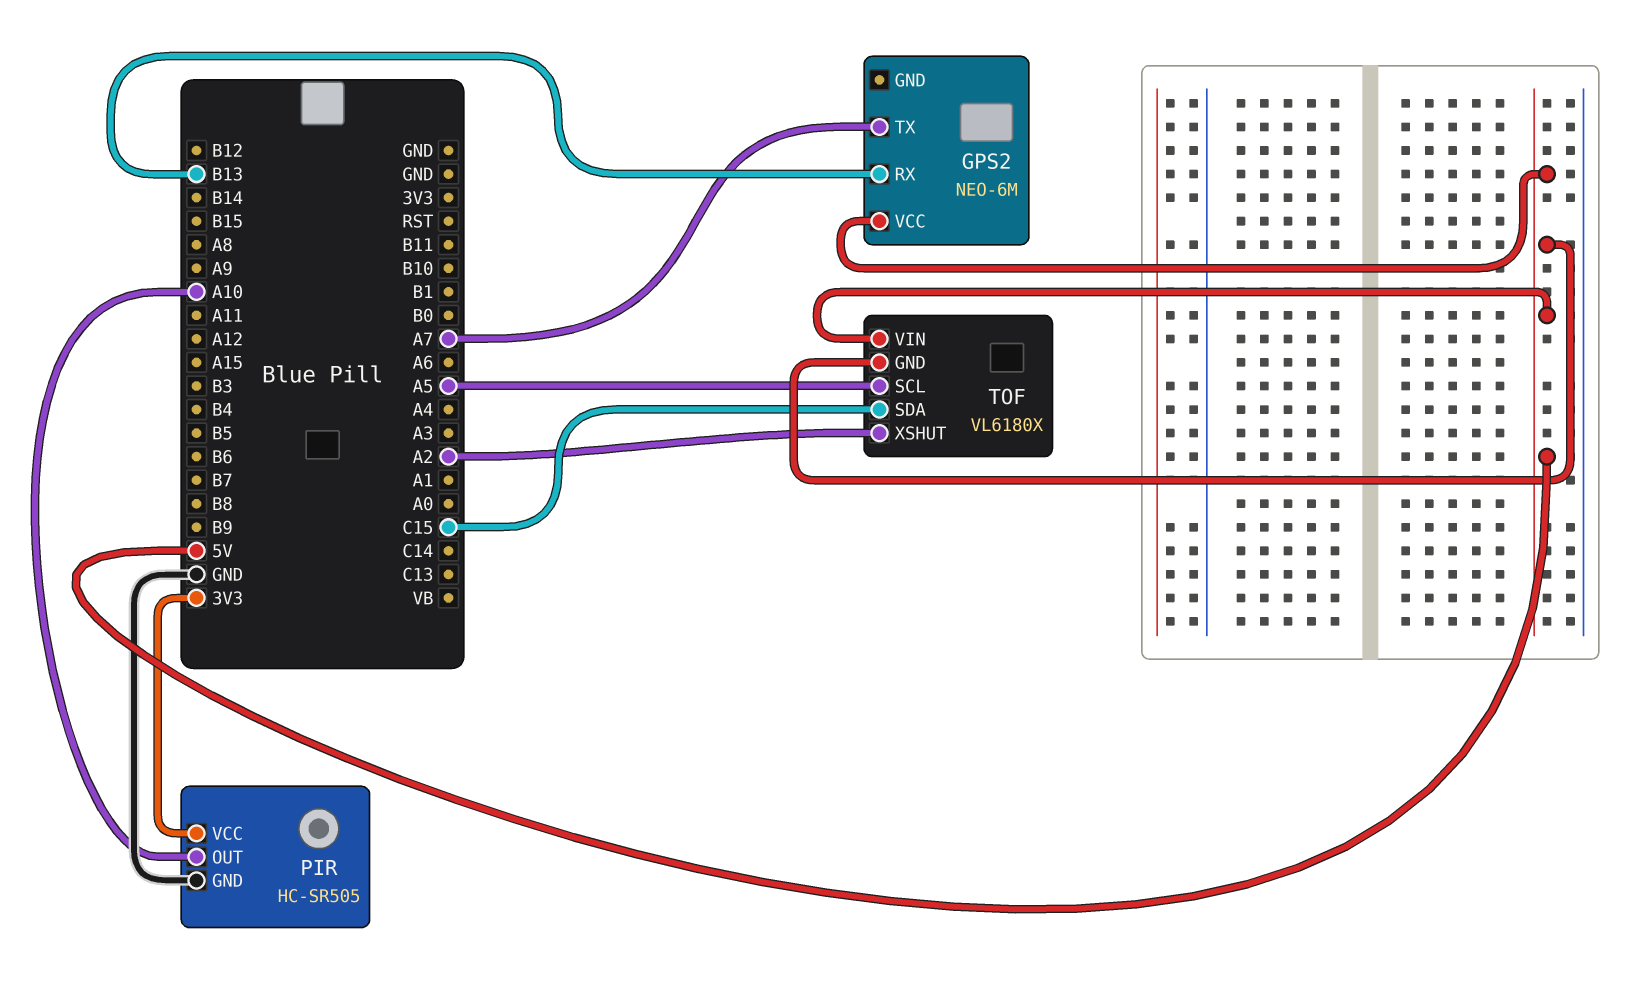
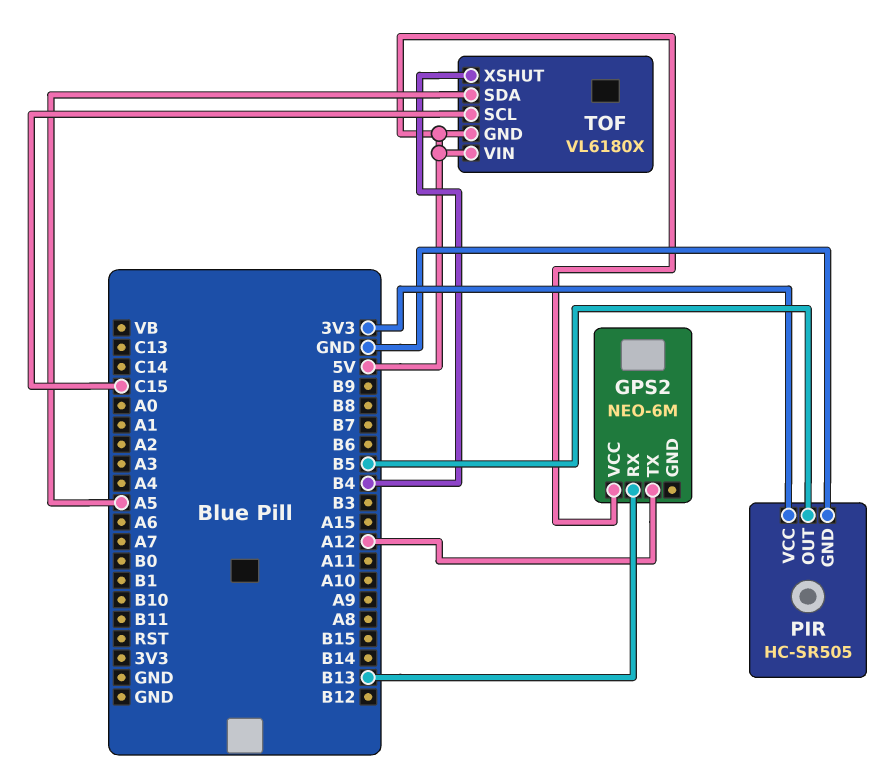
GPS2 pin TX: A7 -> A12
PIR pin OUT: A10 -> B5
TOF pin SCL: A5 -> C15
TOF pin SDA: C15 -> A5
TOF pin XSHUT: A2 -> B4

